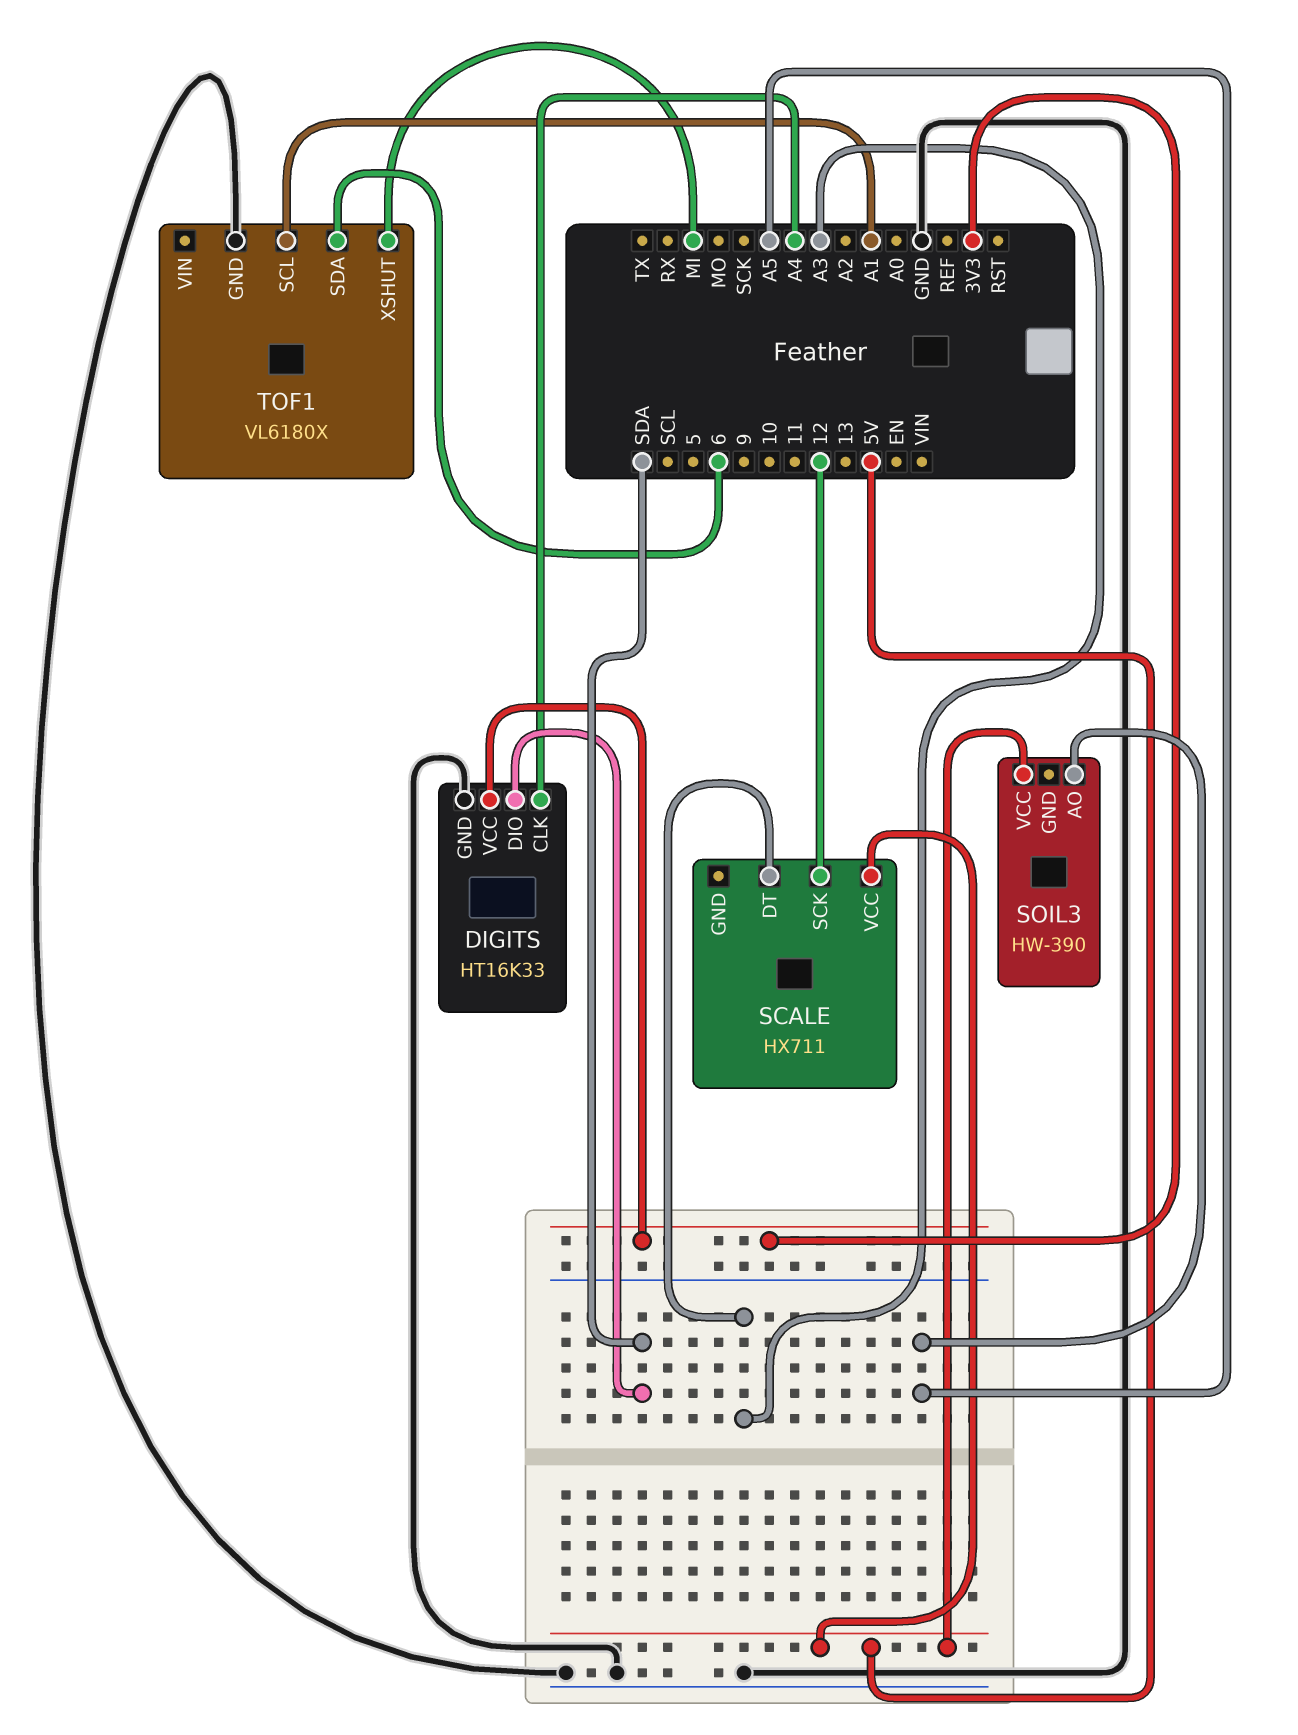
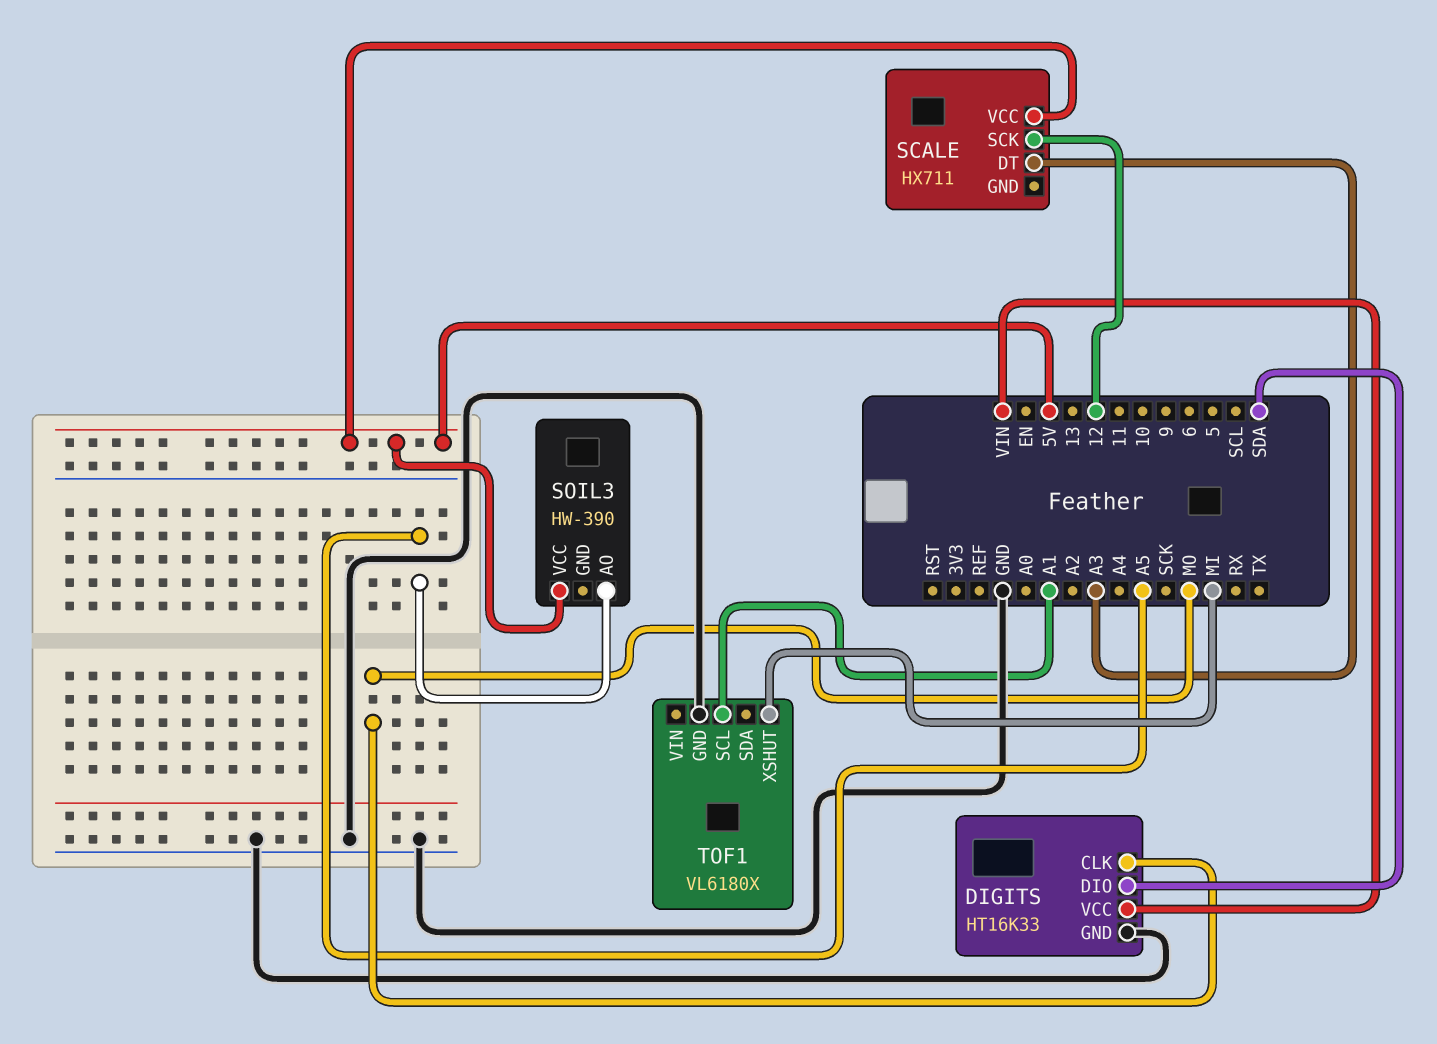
DIGITS pin CLK: A4 -> MO
DIGITS pin VCC: 3V3 -> VIN
TOF1 pin SDA: 6 -> none

